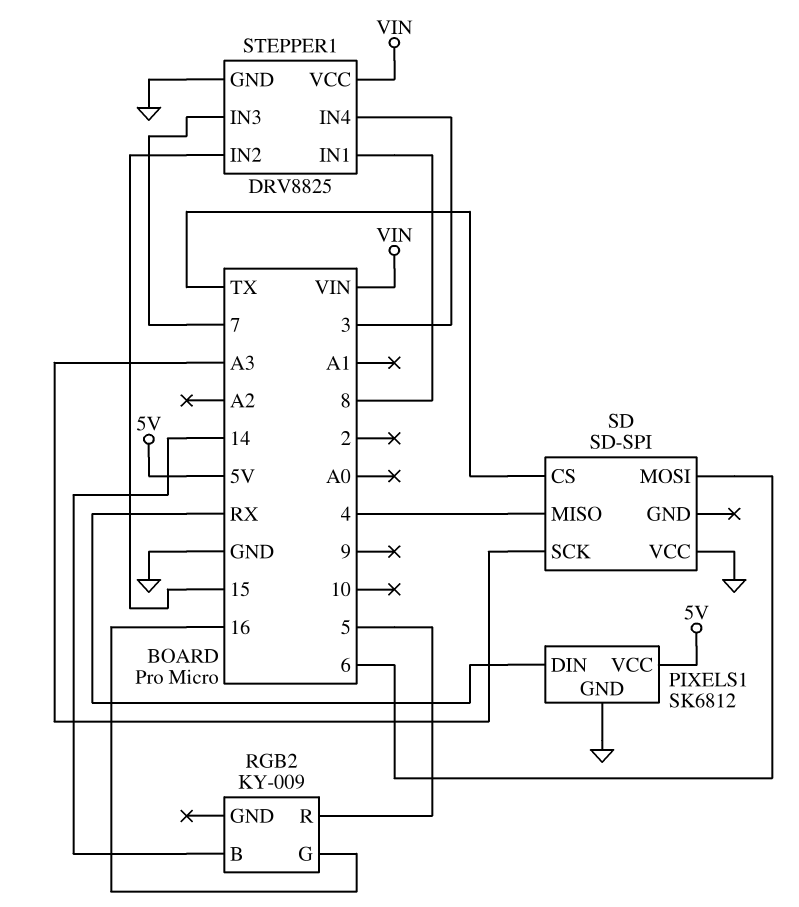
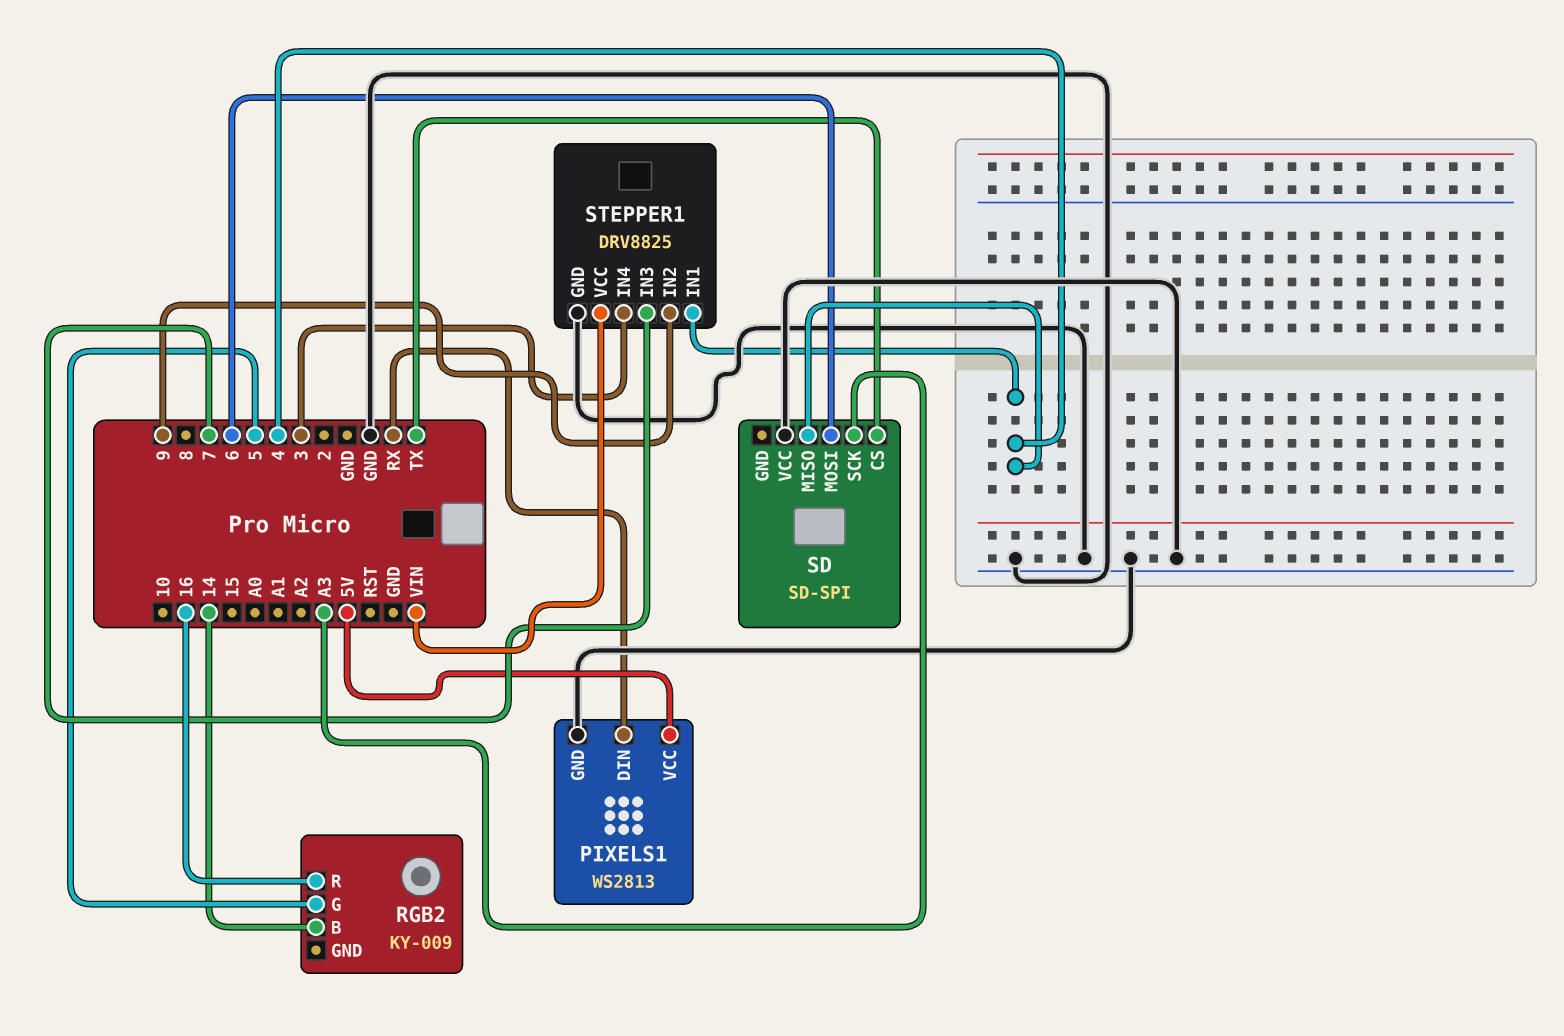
PIXELS1: SK6812 -> WS2813
RGB2 pin G: 16 -> 5
RGB2 pin R: 5 -> 16
STEPPER1 pin IN1: 8 -> 4
STEPPER1 pin IN2: 15 -> 9

